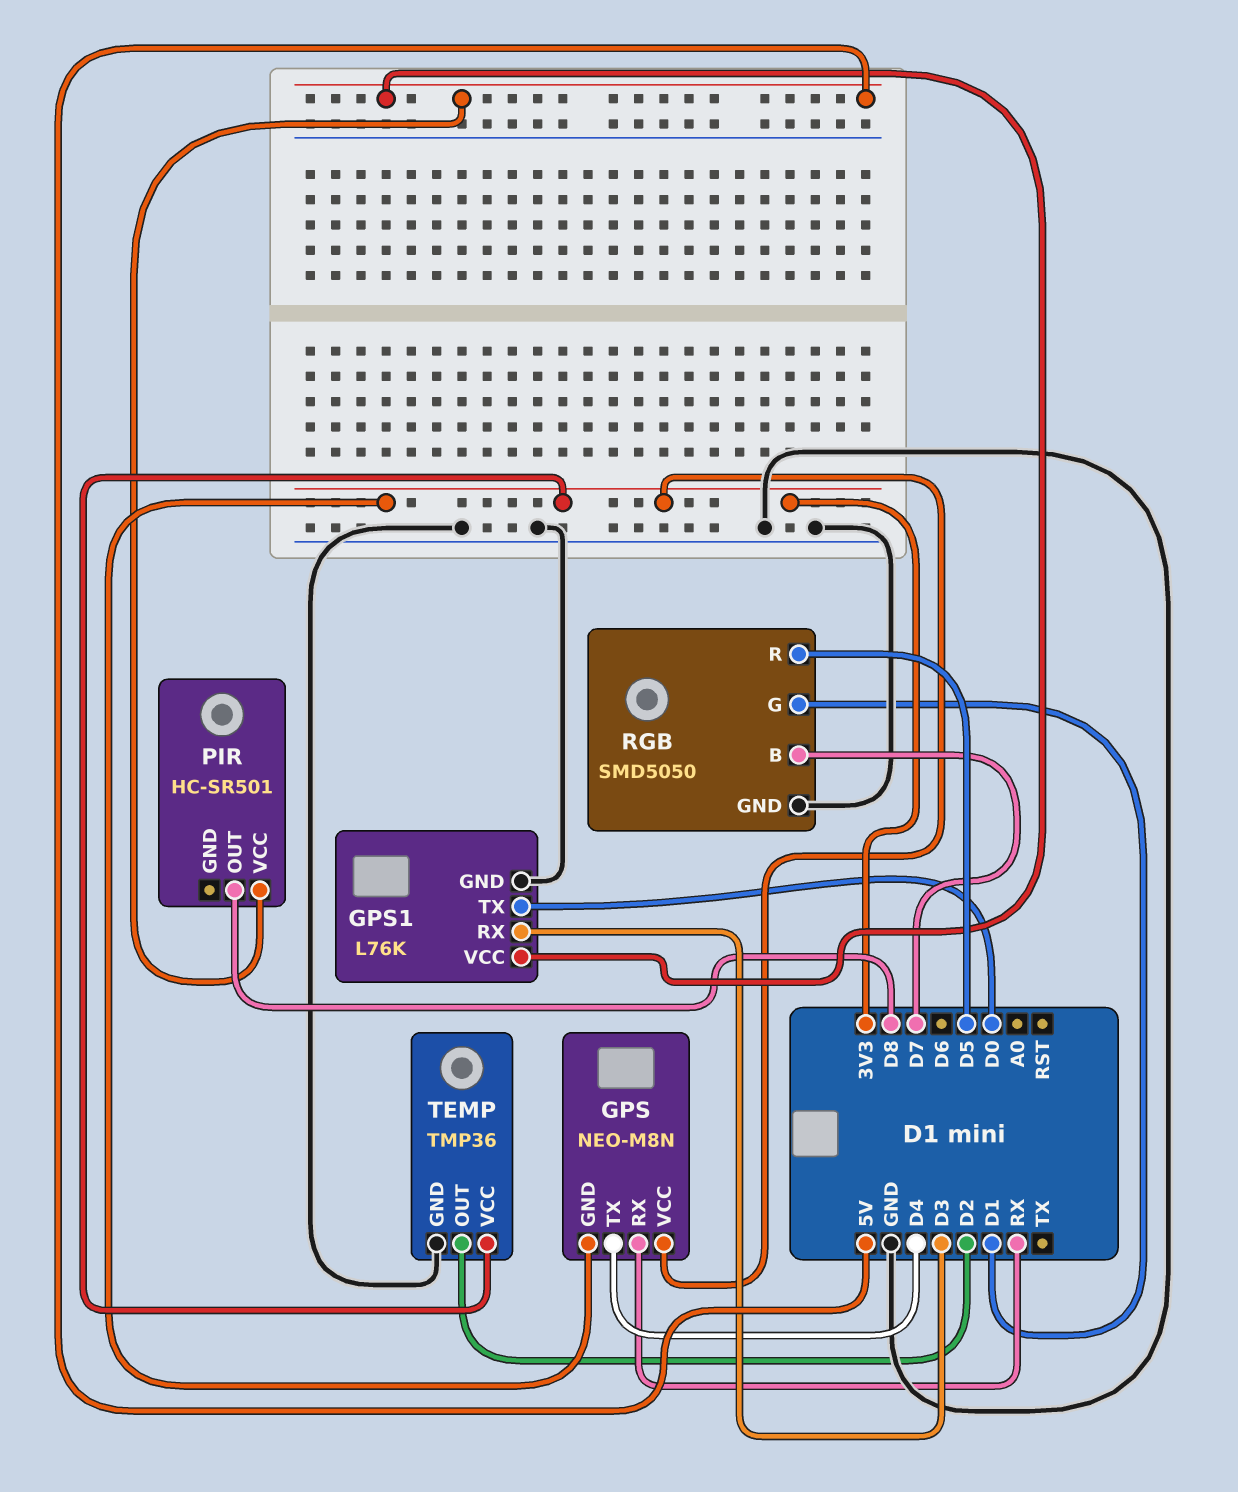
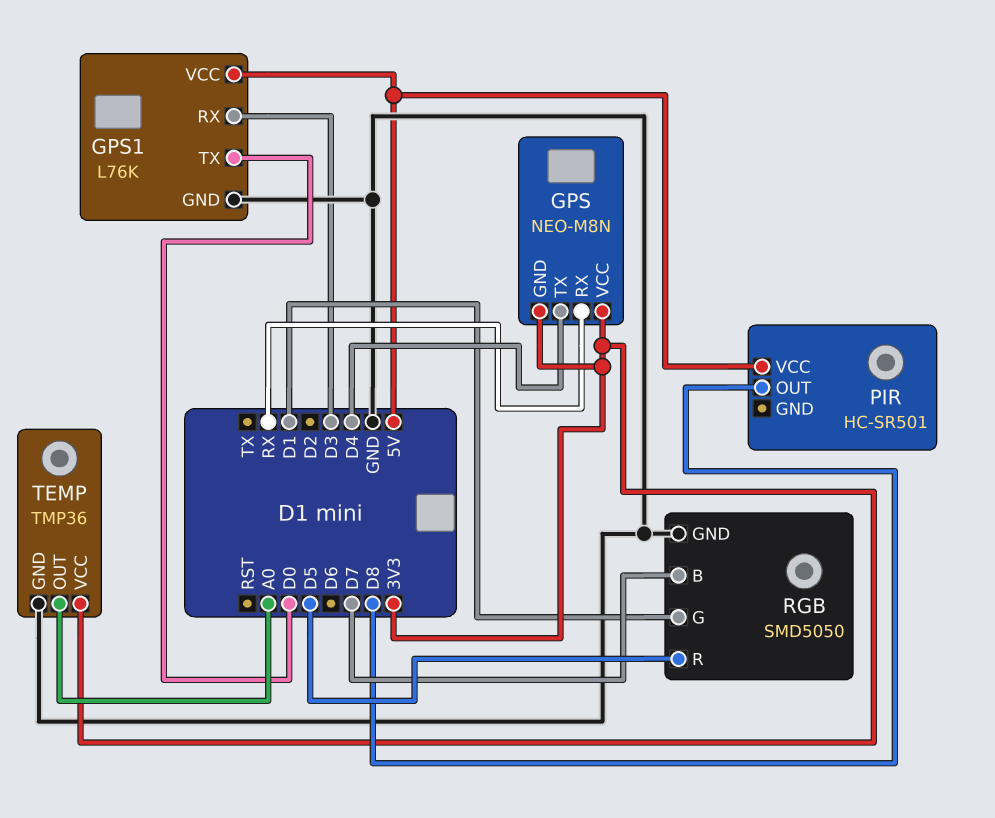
TEMP pin OUT: D2 -> A0

